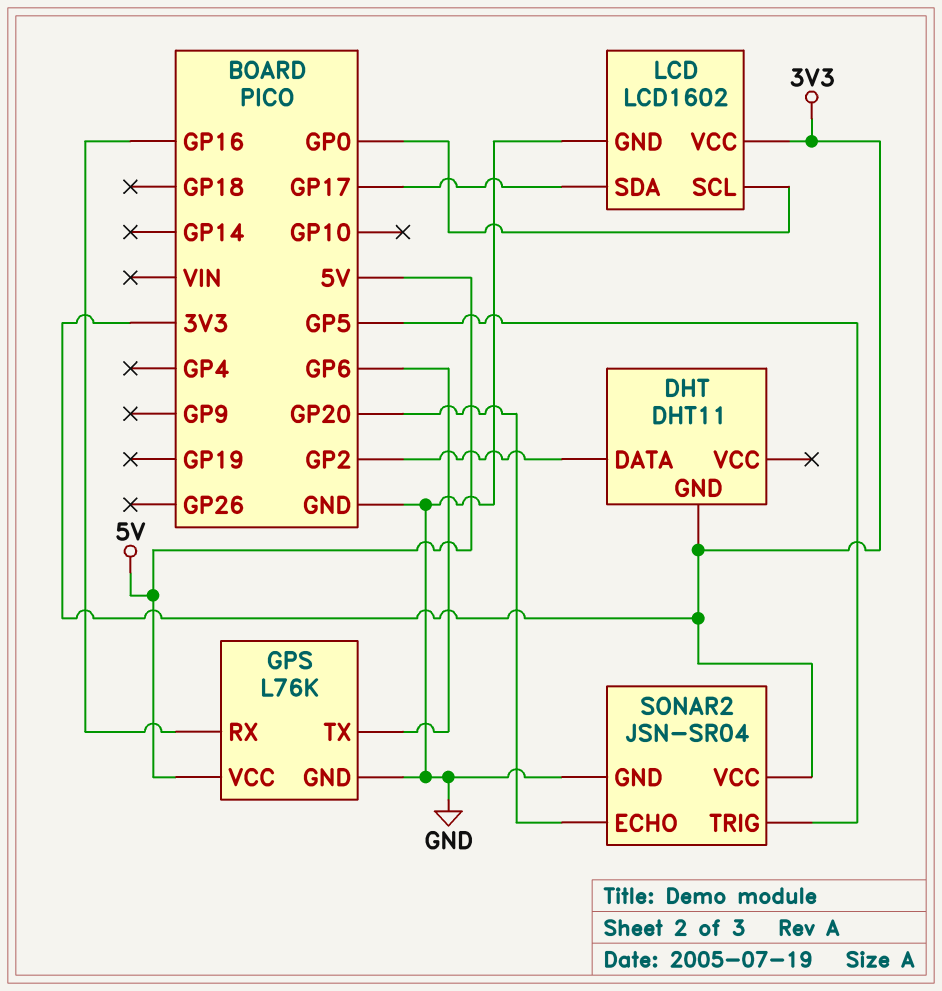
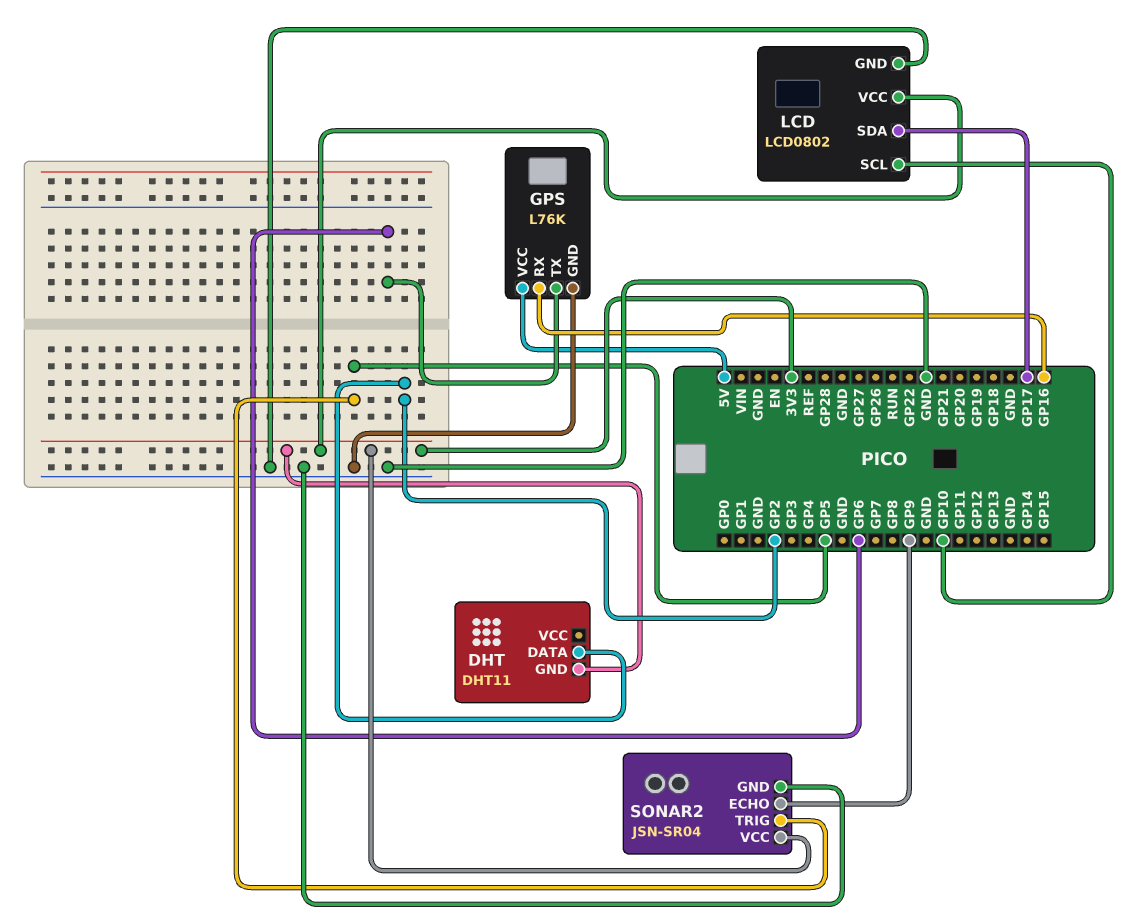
LCD: LCD1602 -> LCD0802
LCD pin SCL: GP0 -> GP10
SONAR2 pin ECHO: GP20 -> GP9

